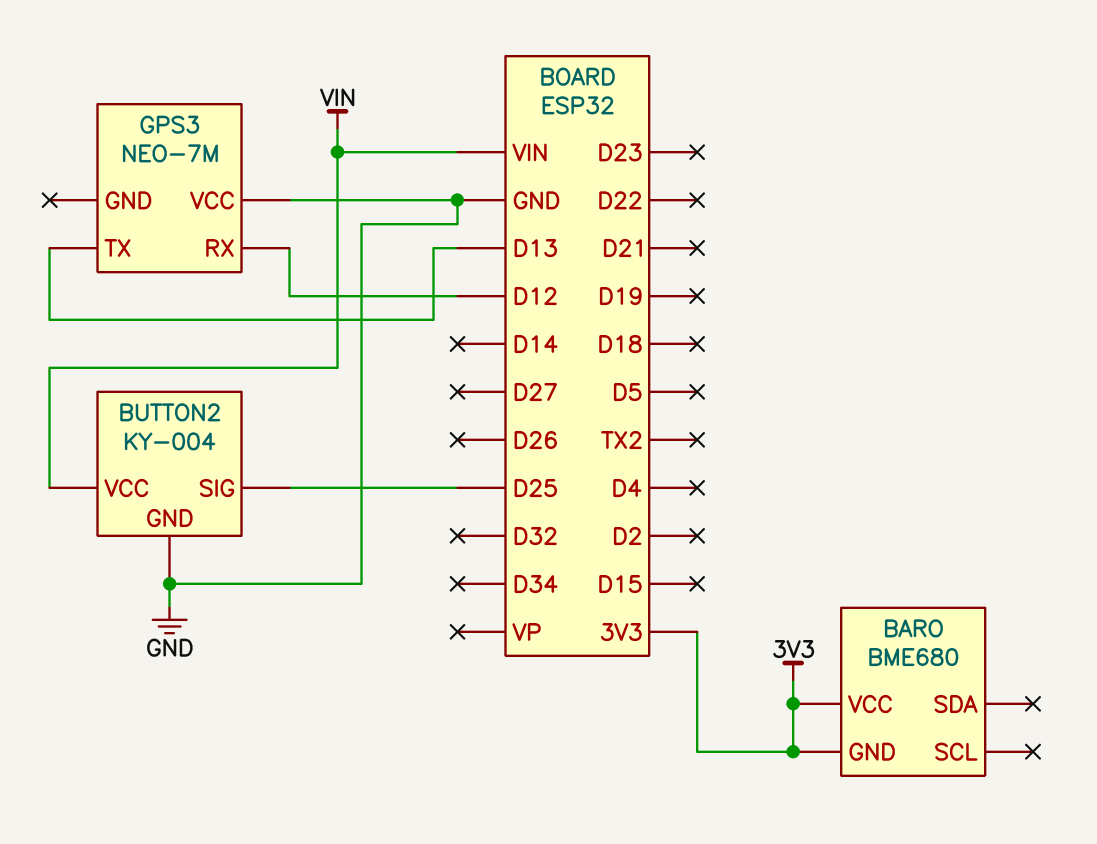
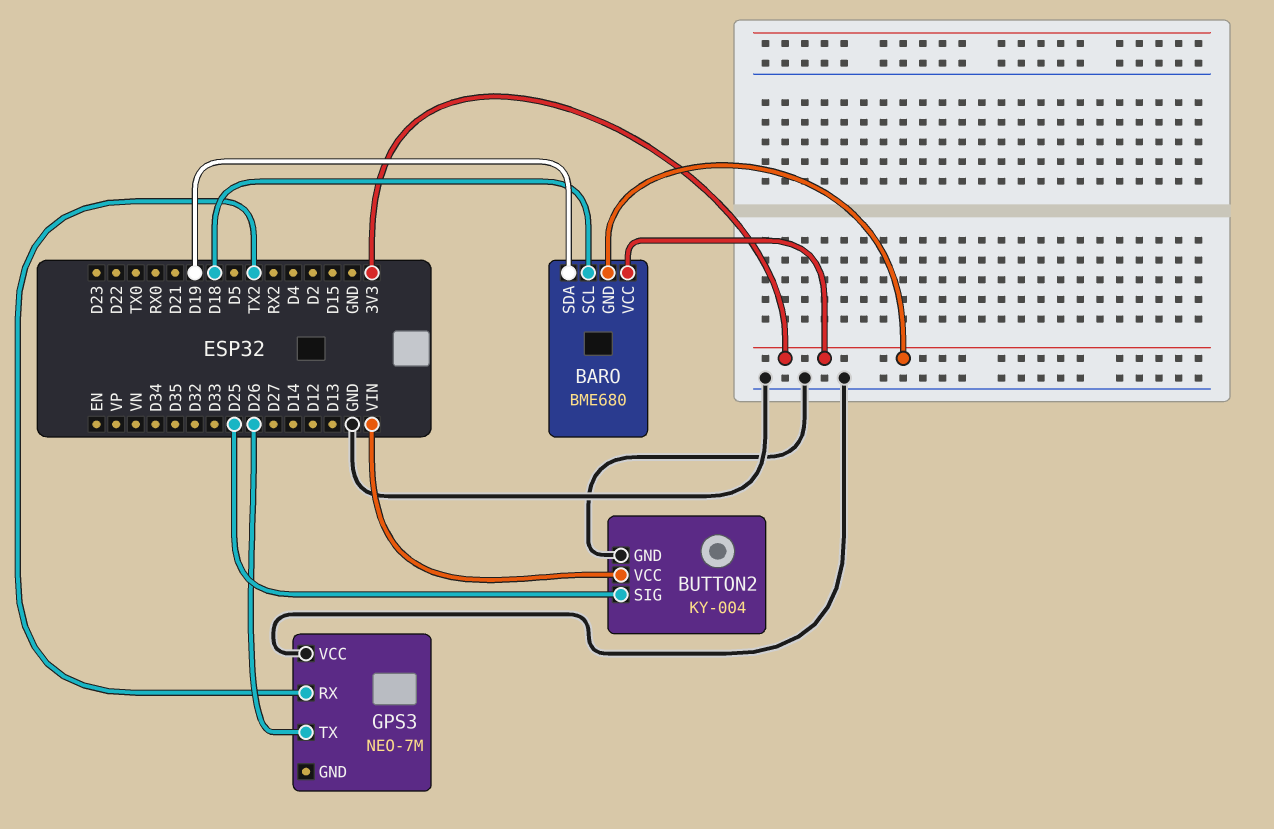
BARO pin SCL: none -> D18
BARO pin SDA: none -> D19
GPS3 pin RX: D12 -> TX2
GPS3 pin TX: D13 -> D26

